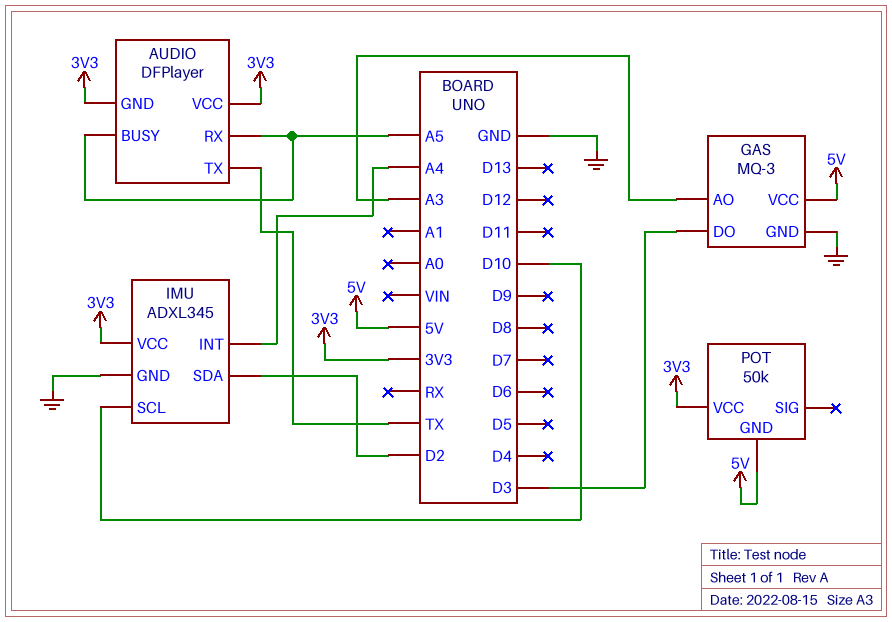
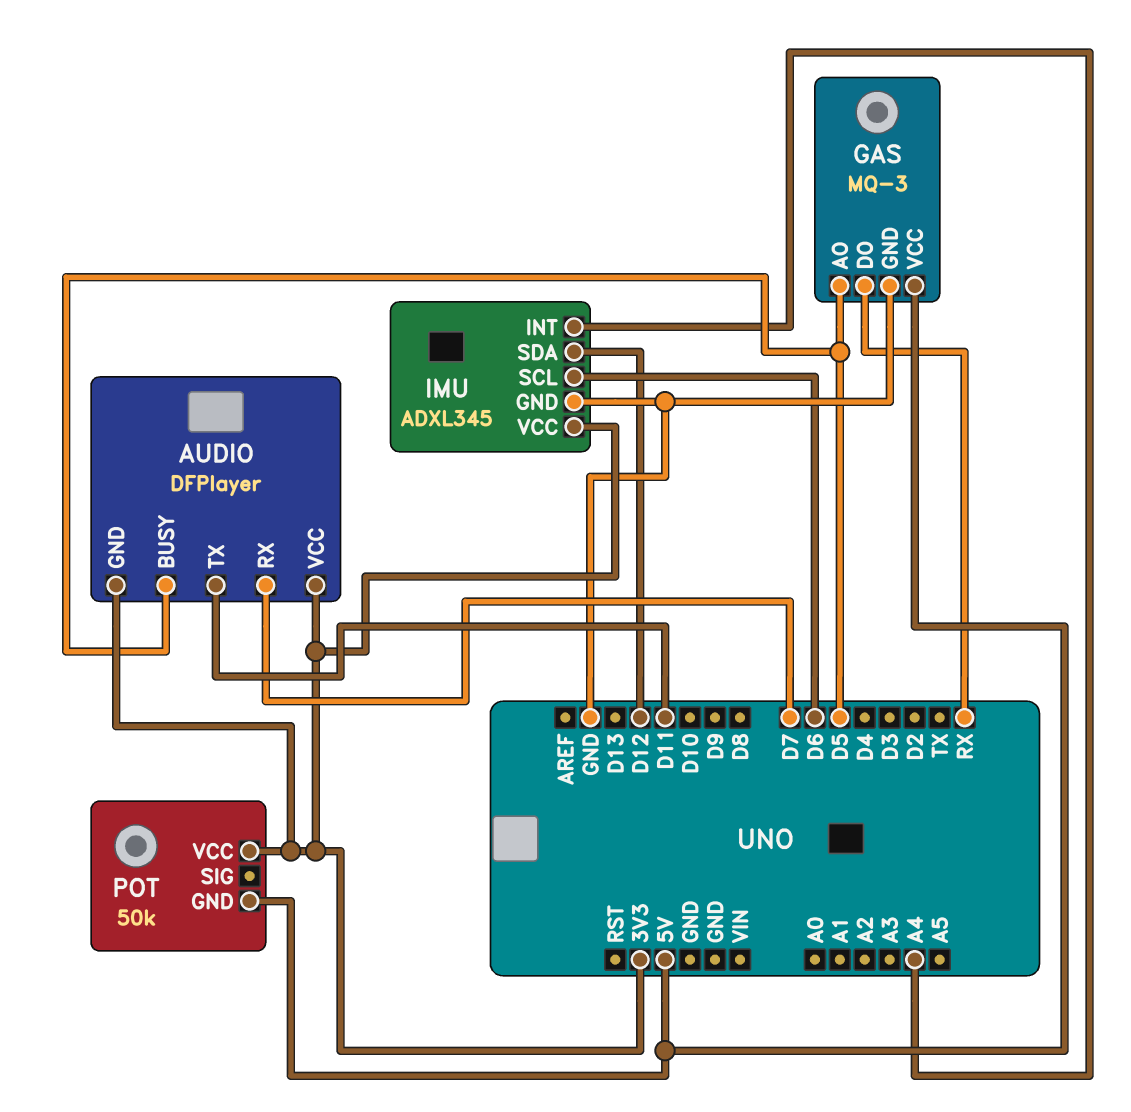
AUDIO pin BUSY: A5 -> D5
AUDIO pin RX: A5 -> D7
AUDIO pin TX: TX -> D11
GAS pin AO: A3 -> D5
GAS pin DO: D3 -> RX
IMU pin SCL: D10 -> D6
IMU pin SDA: D2 -> D12

